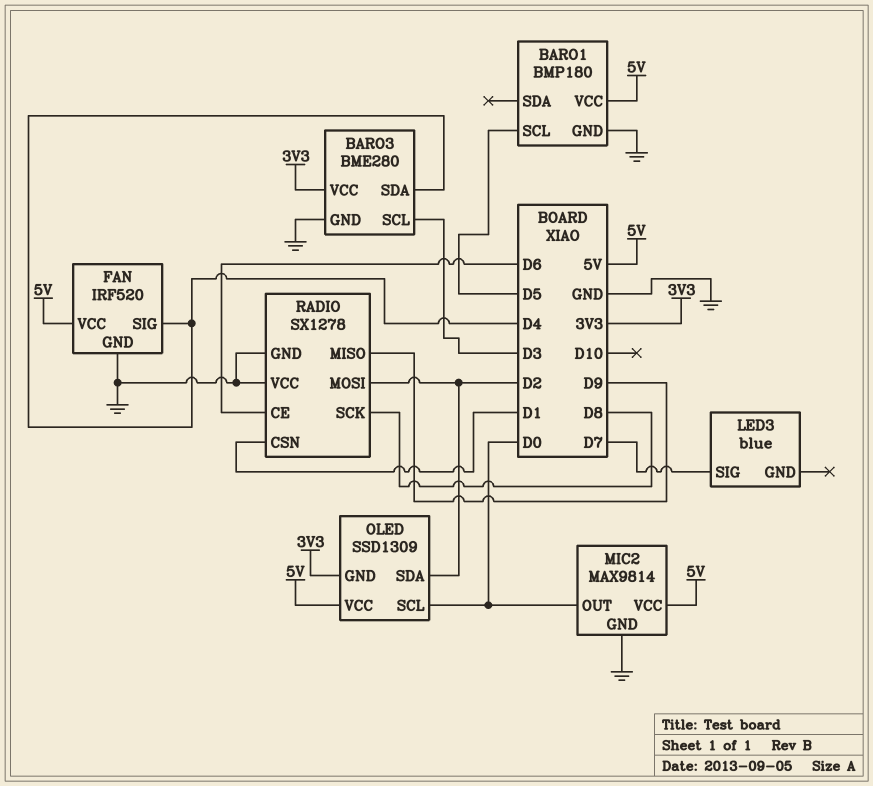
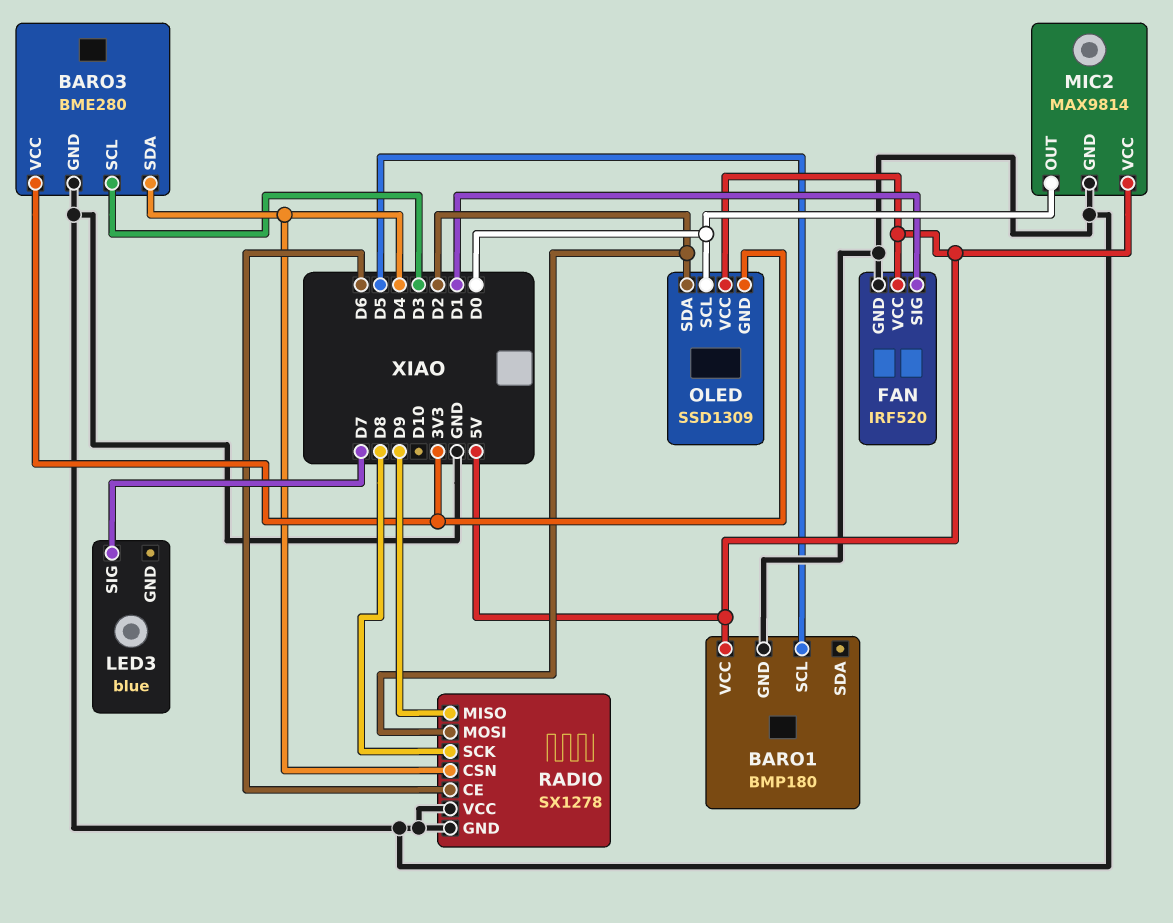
FAN pin SIG: D4 -> D1
RADIO pin CSN: D1 -> D4

